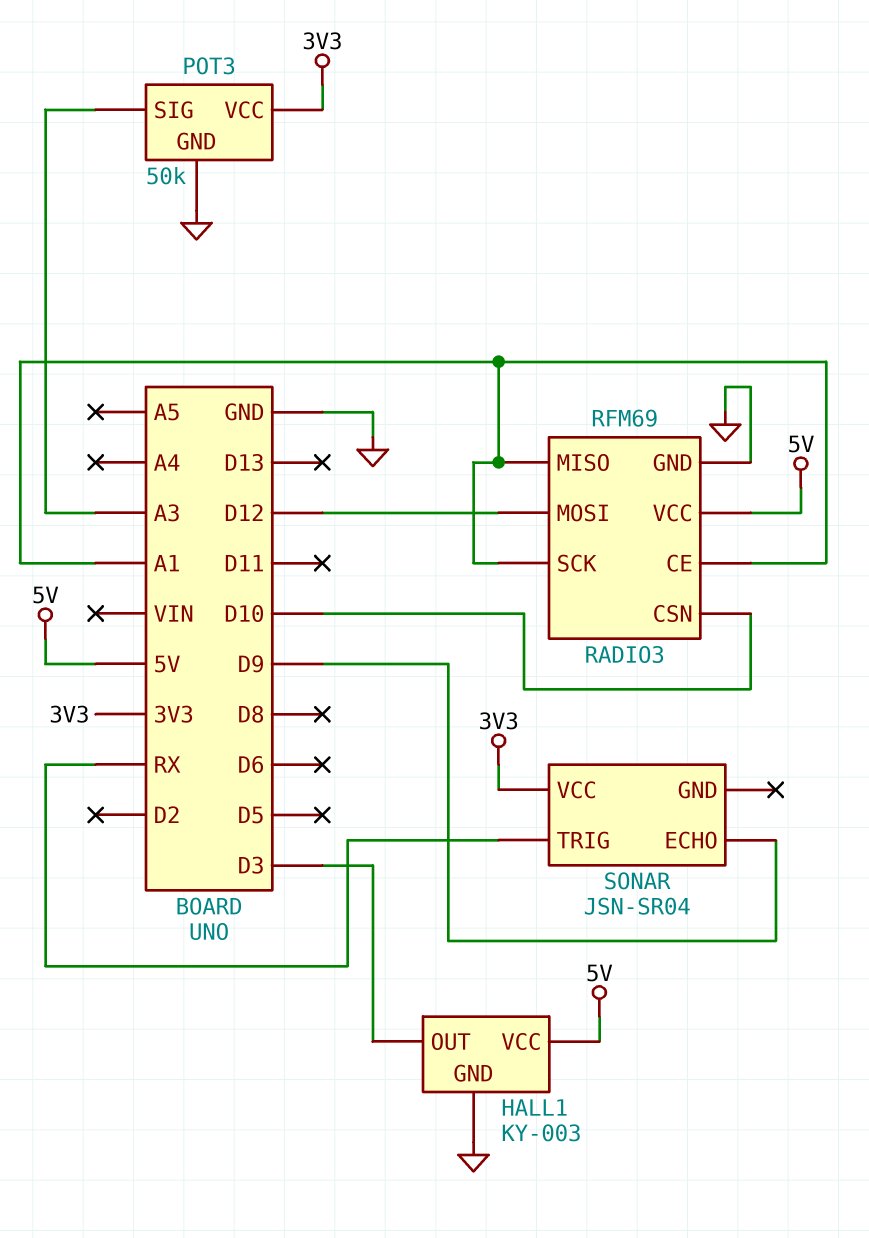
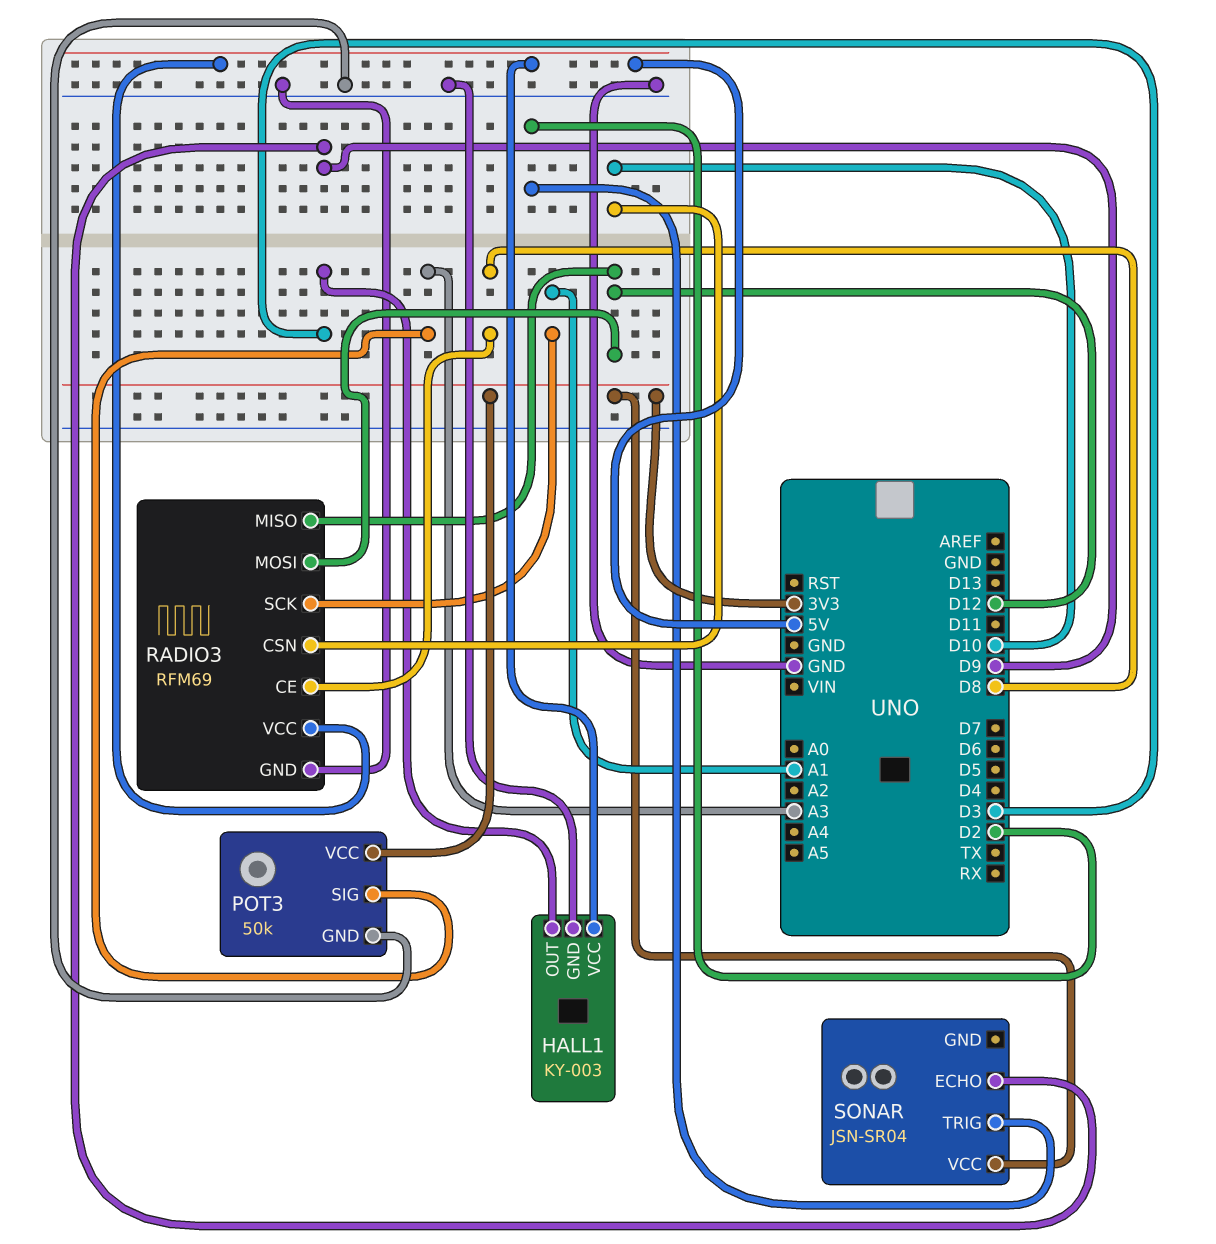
RADIO3 pin CE: A1 -> D8
RADIO3 pin MISO: A1 -> D12
SONAR pin TRIG: RX -> D2

